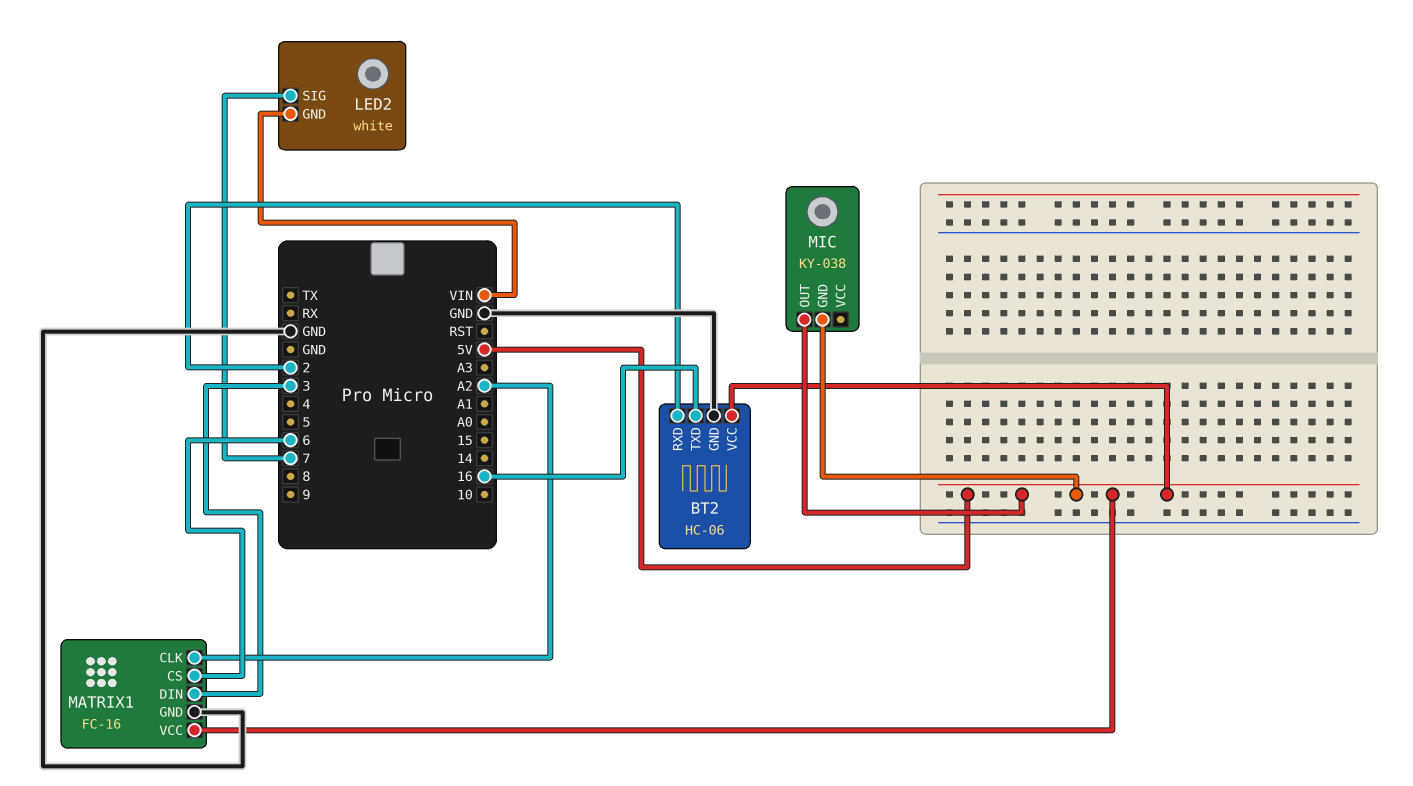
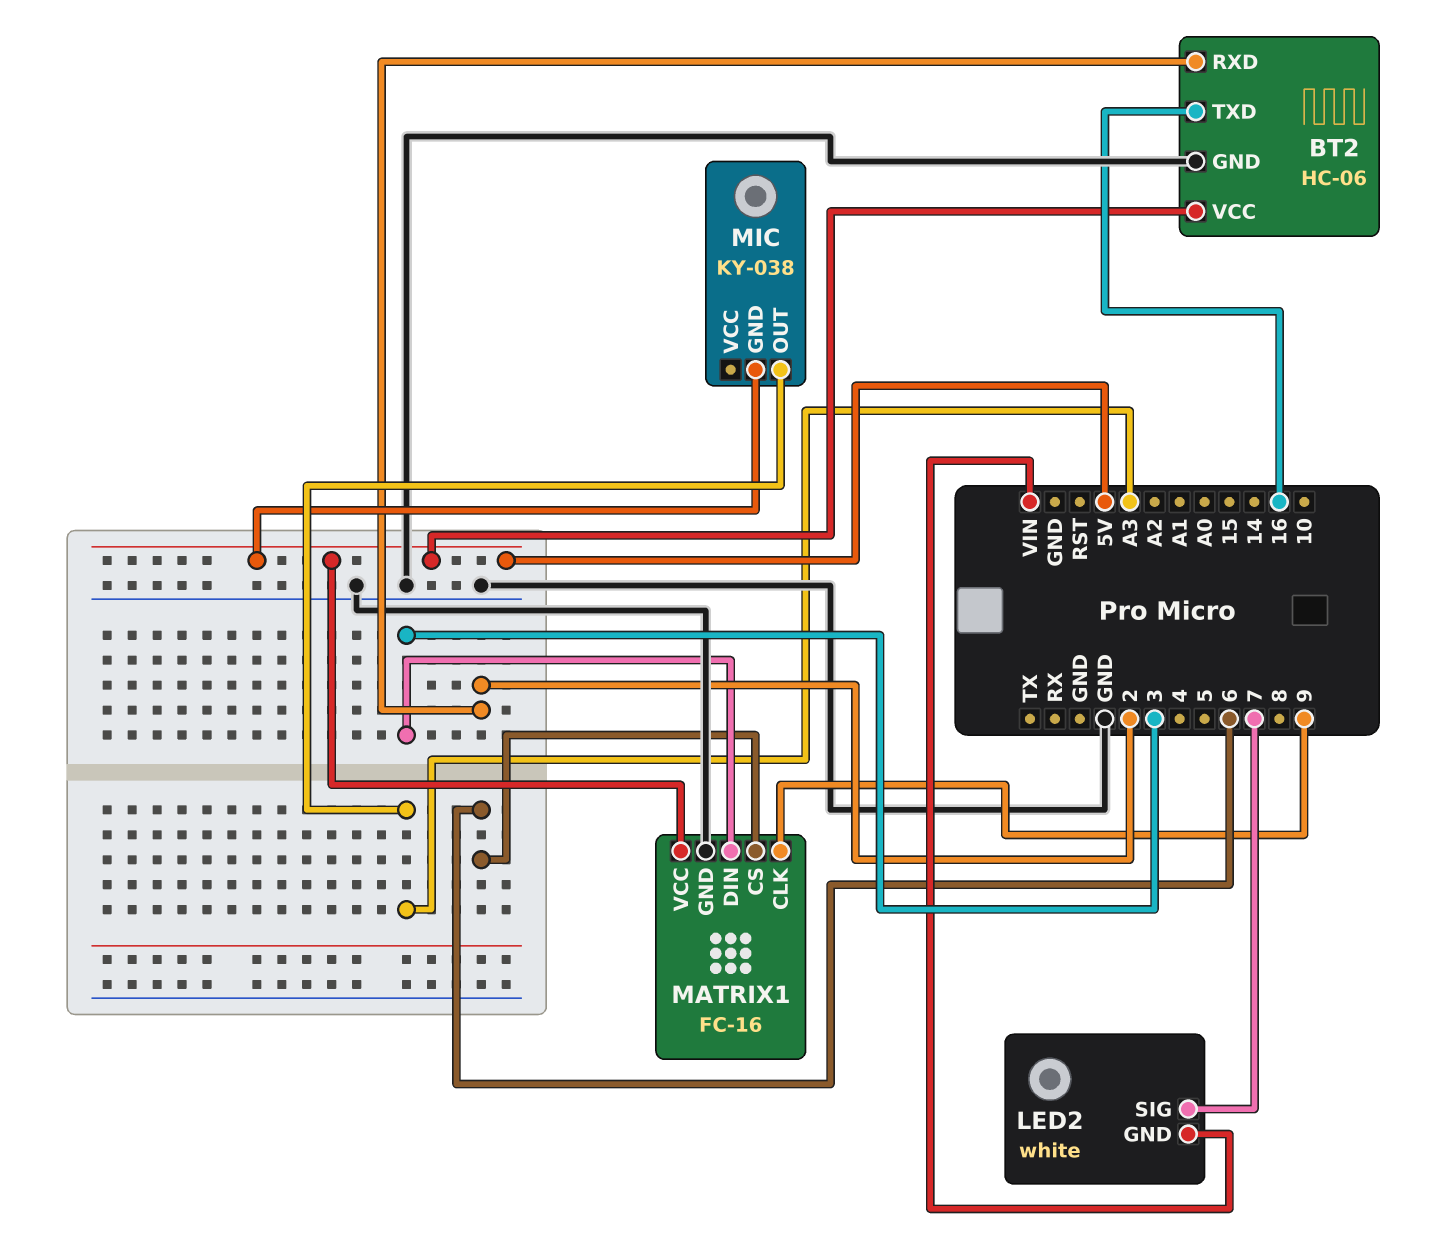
MATRIX1 pin CLK: A2 -> 9
MIC pin OUT: 5V -> A3

